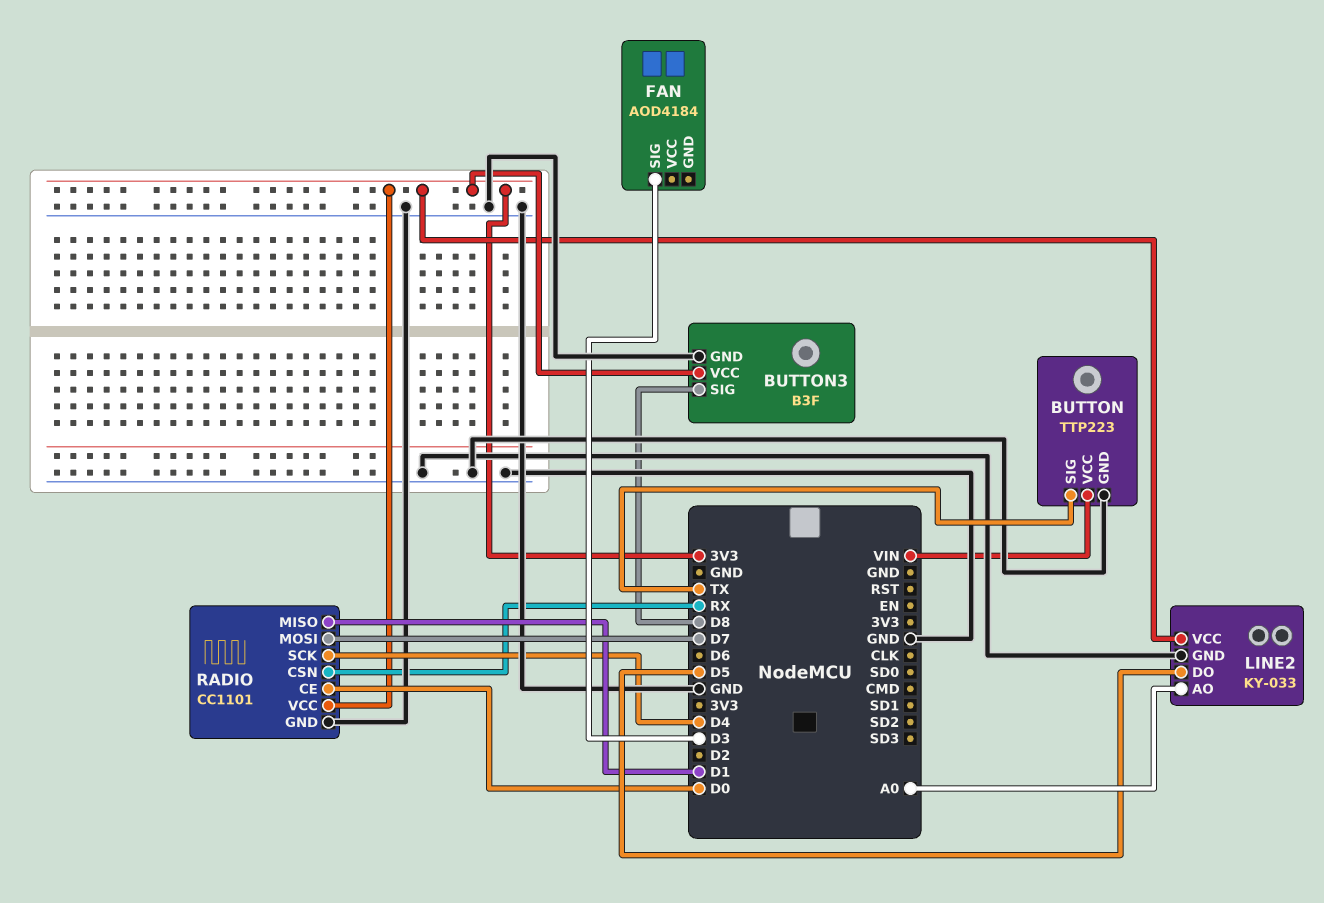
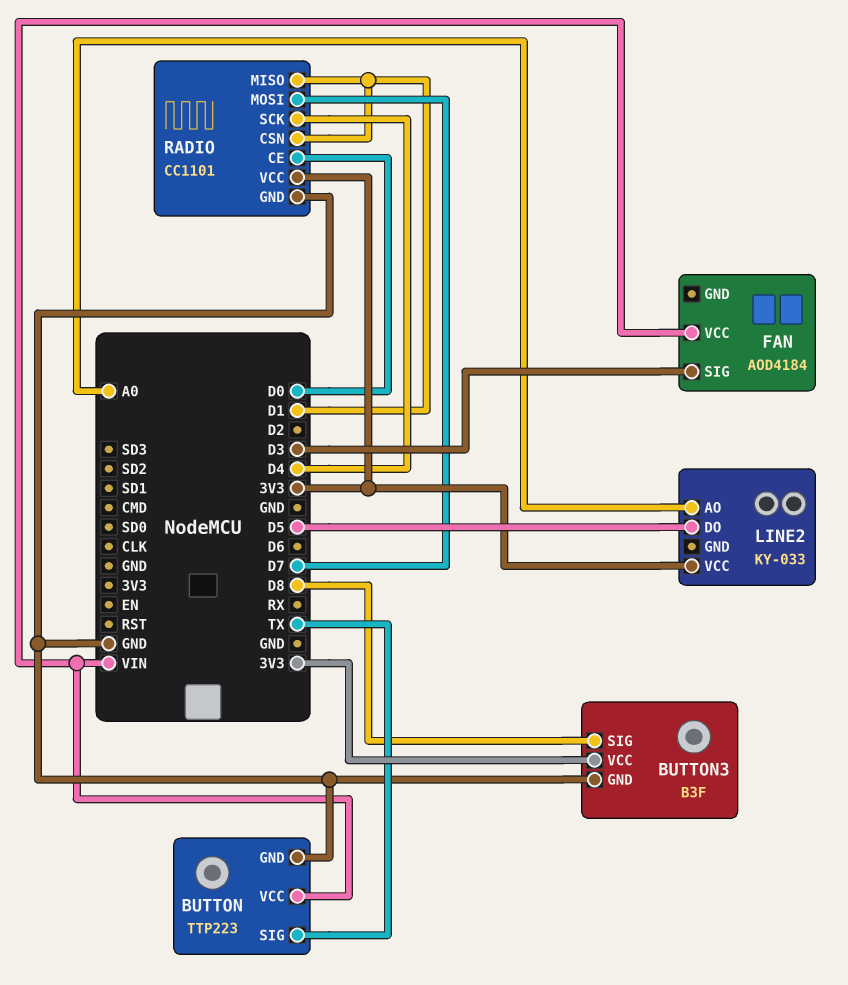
FAN pin VCC: none -> VIN
LINE2 pin GND: GND -> none
RADIO pin CSN: RX -> D1

